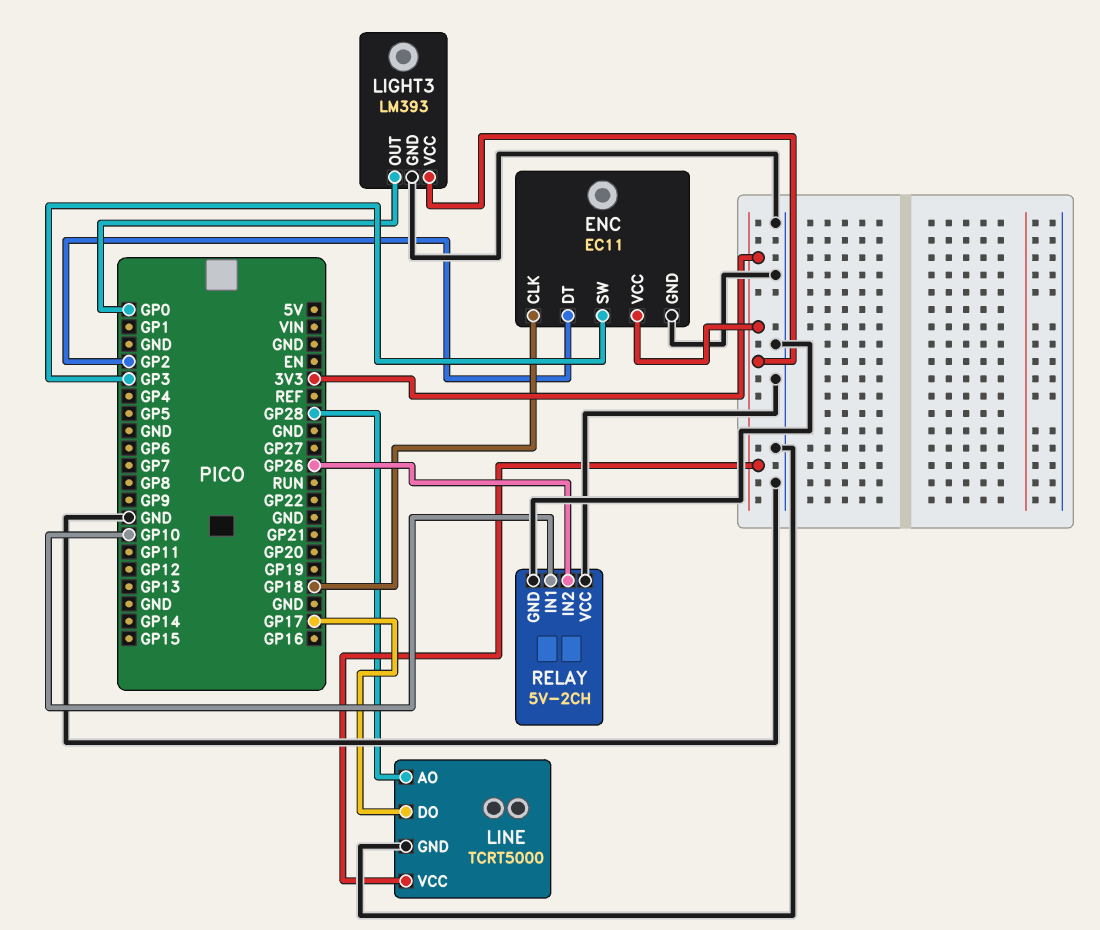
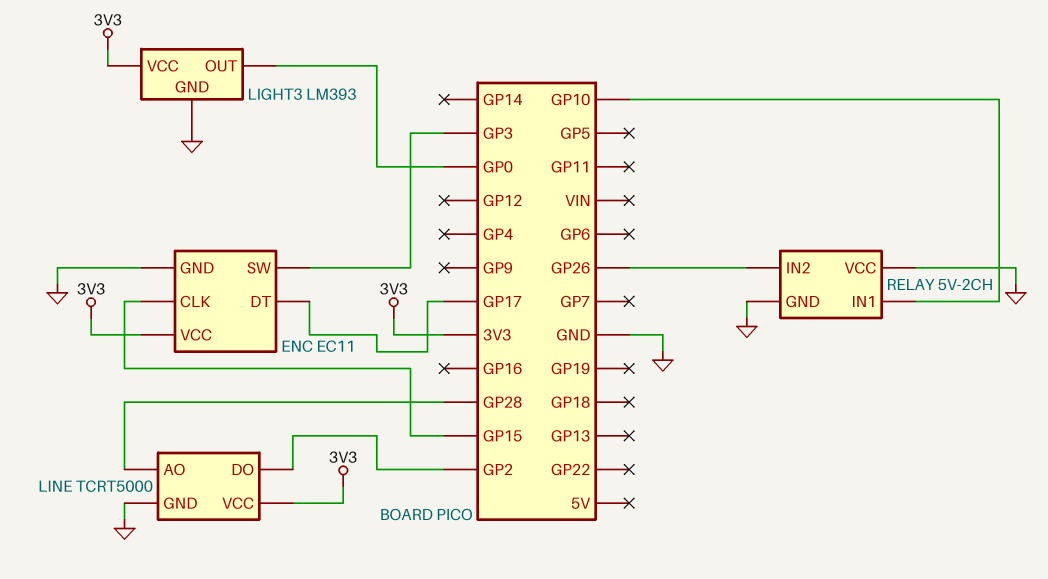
ENC pin CLK: GP18 -> GP15
ENC pin DT: GP2 -> GP17
LINE pin DO: GP17 -> GP2

